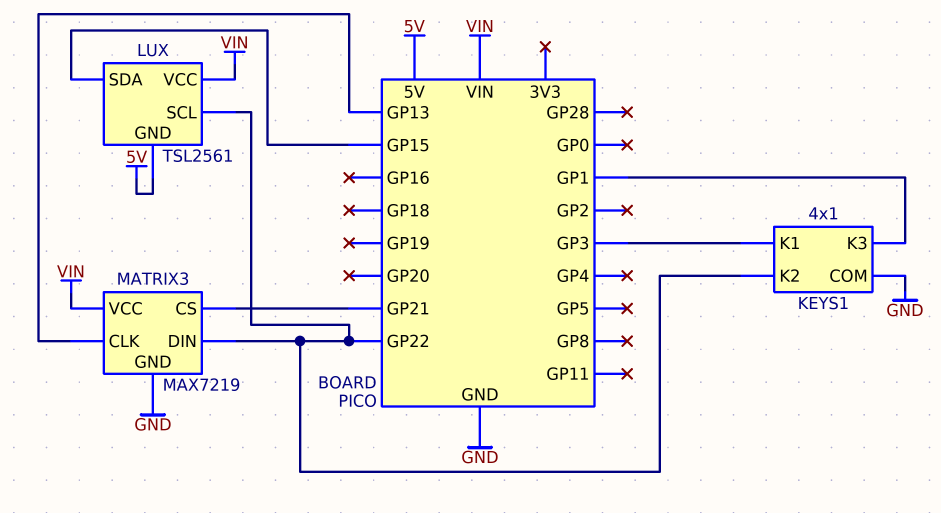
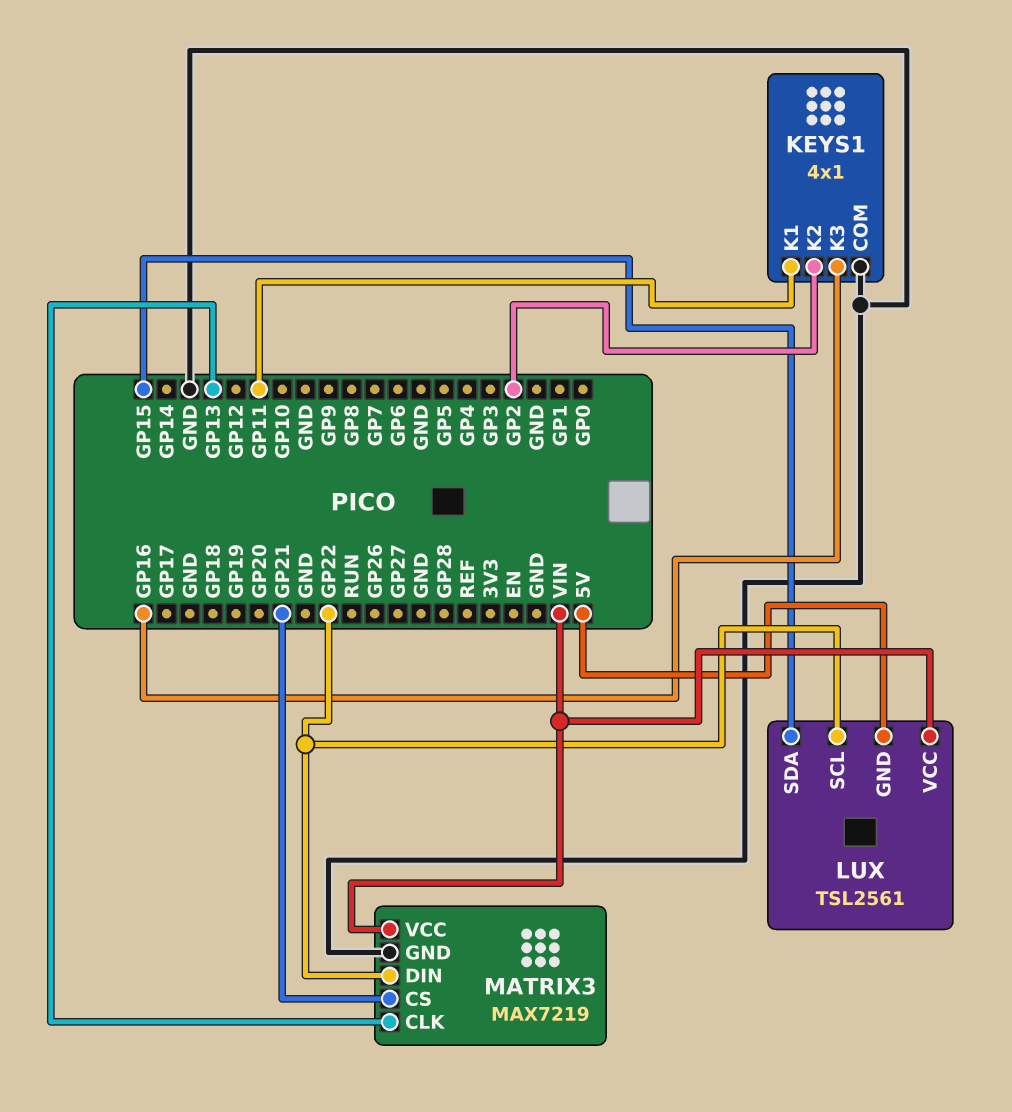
KEYS1 pin K1: GP3 -> GP11
KEYS1 pin K2: GP22 -> GP2
KEYS1 pin K3: GP1 -> GP16

